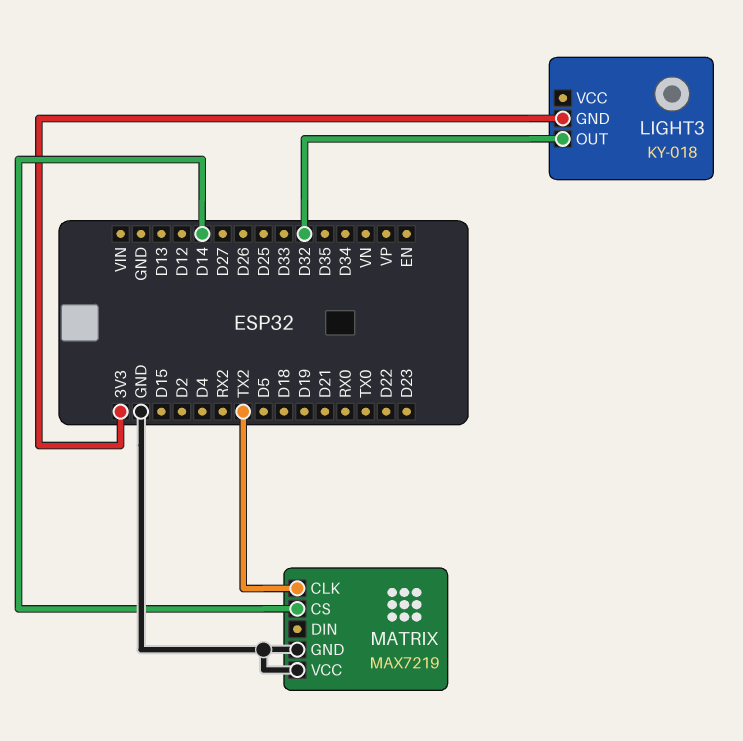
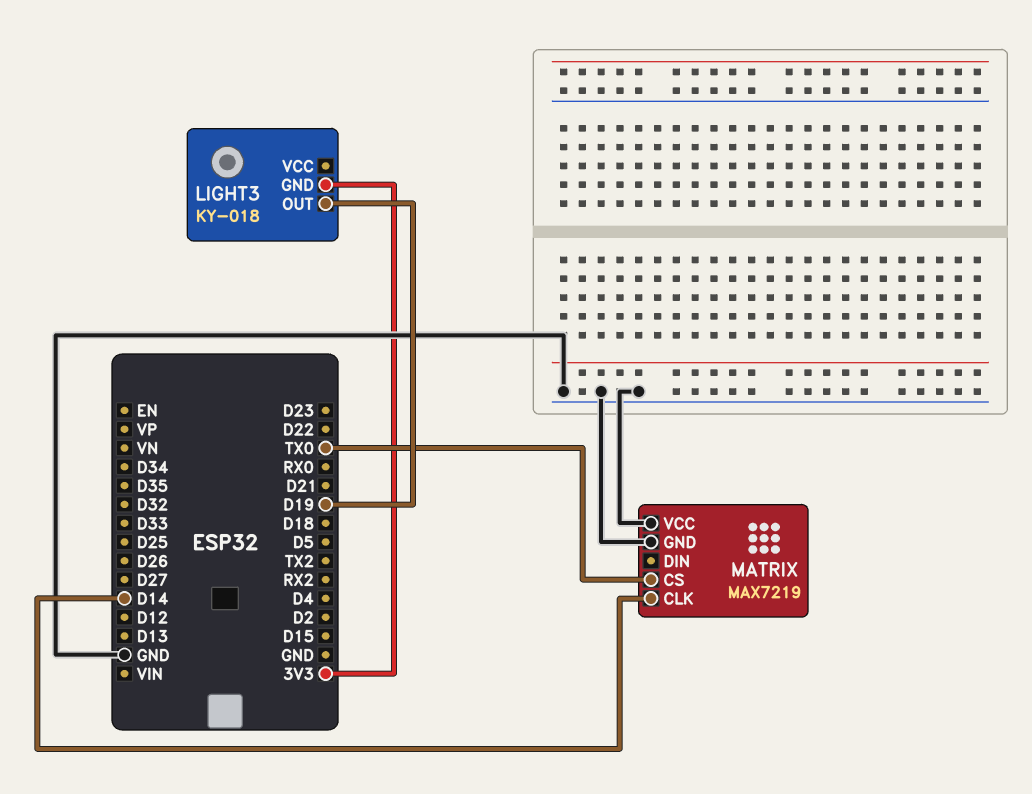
LIGHT3 pin OUT: D32 -> D19
MATRIX pin CLK: TX2 -> D14
MATRIX pin CS: D14 -> TX0

